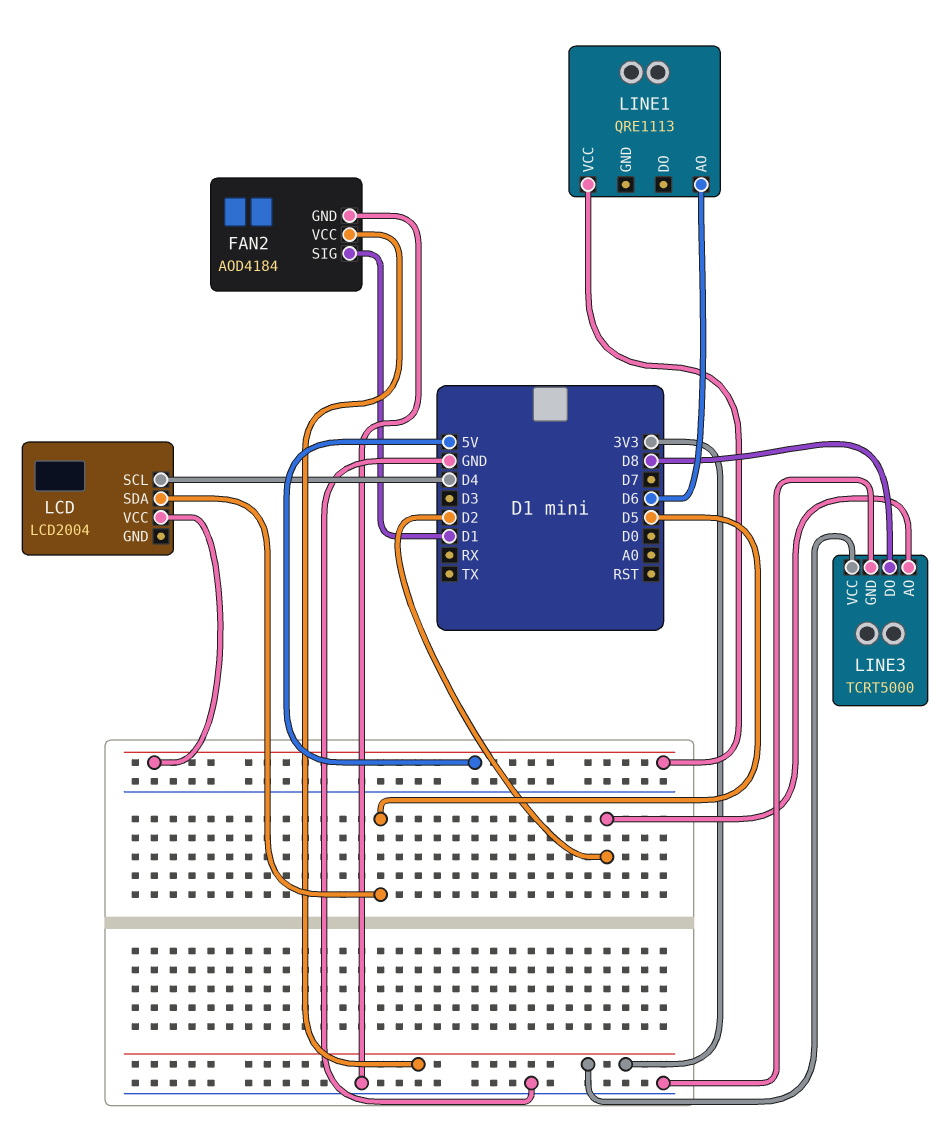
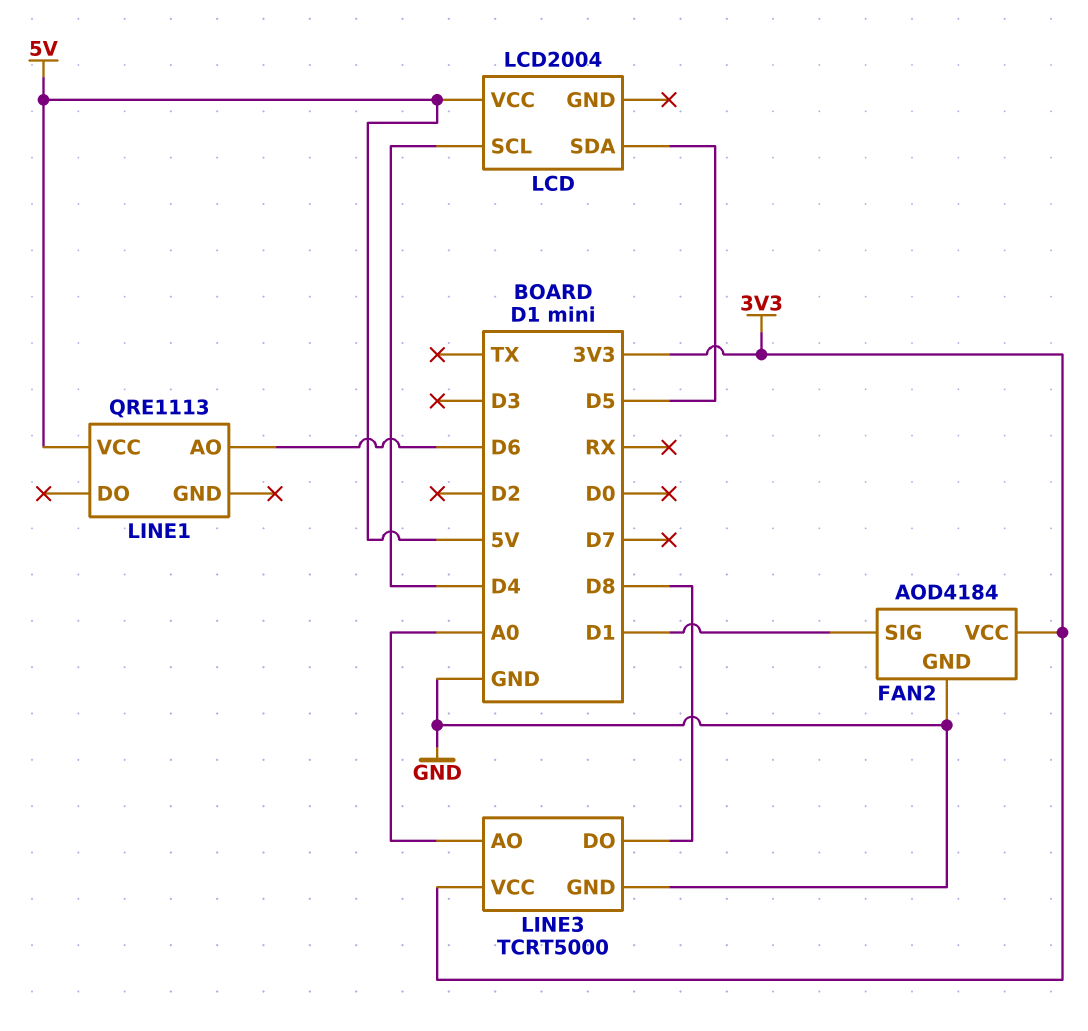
LINE3 pin AO: D2 -> A0

